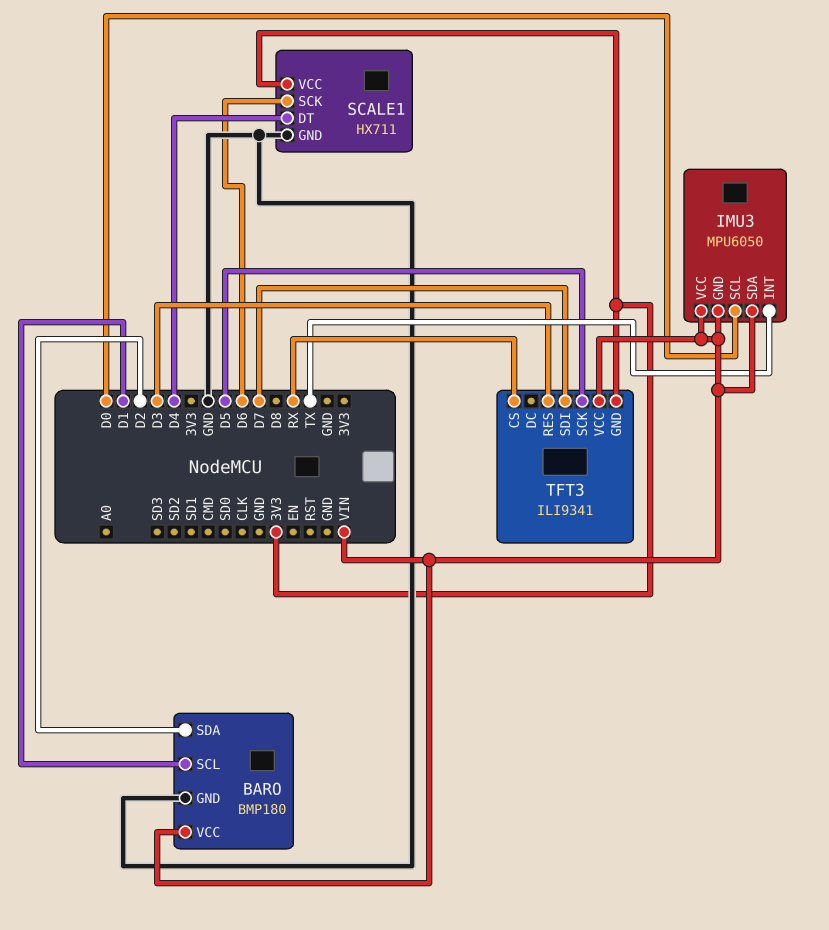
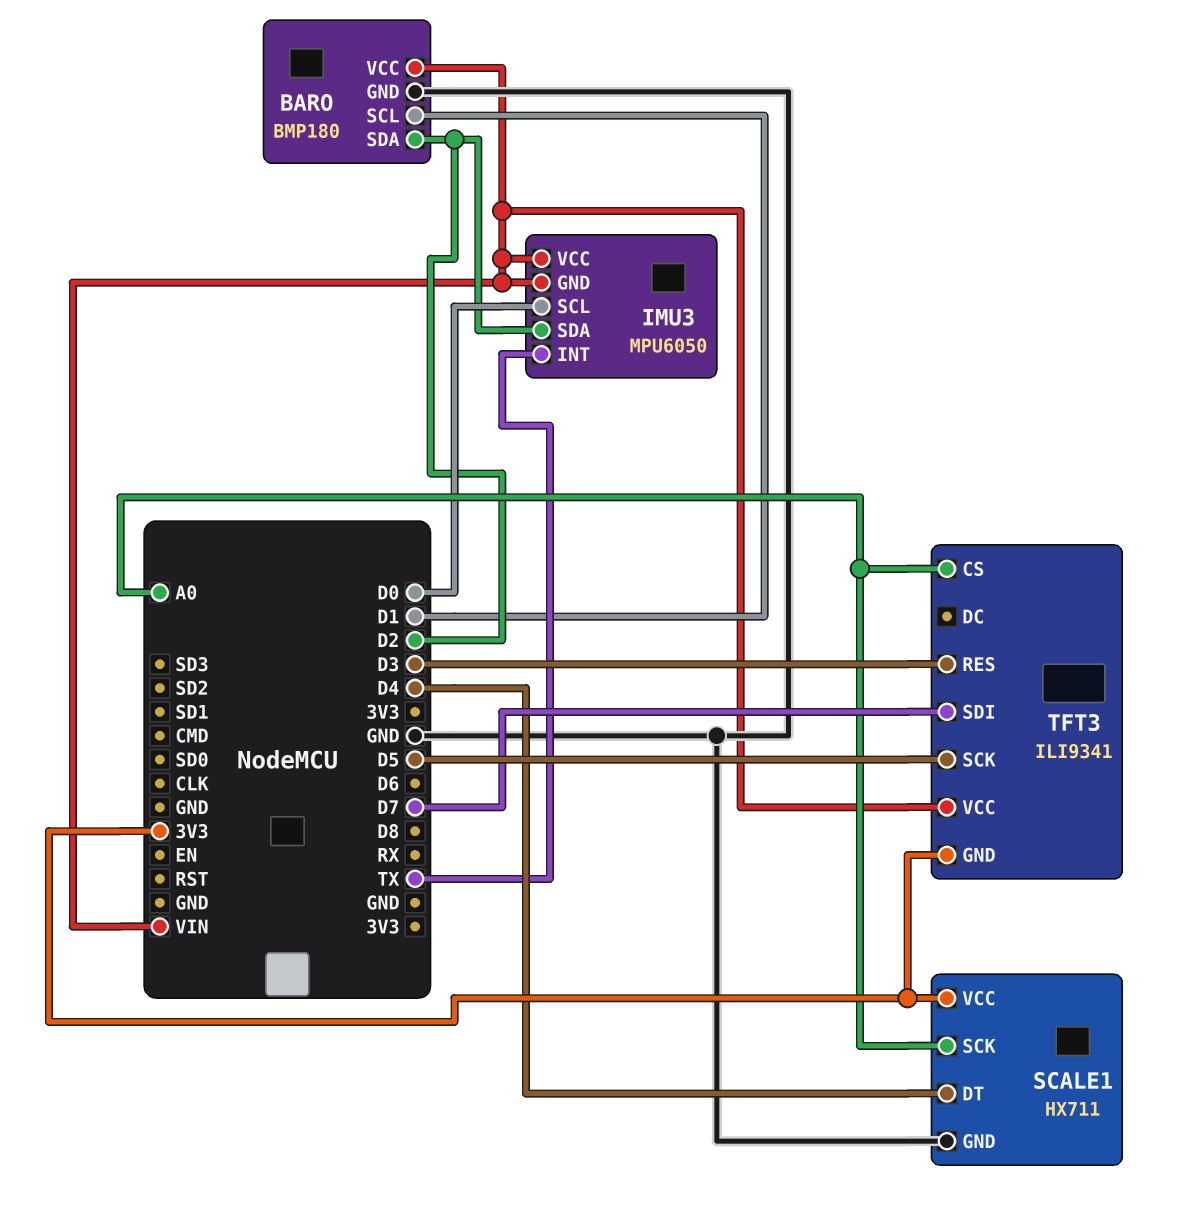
IMU3 pin SDA: VIN -> D2
SCALE1 pin SCK: D6 -> A0
TFT3 pin CS: RX -> A0

